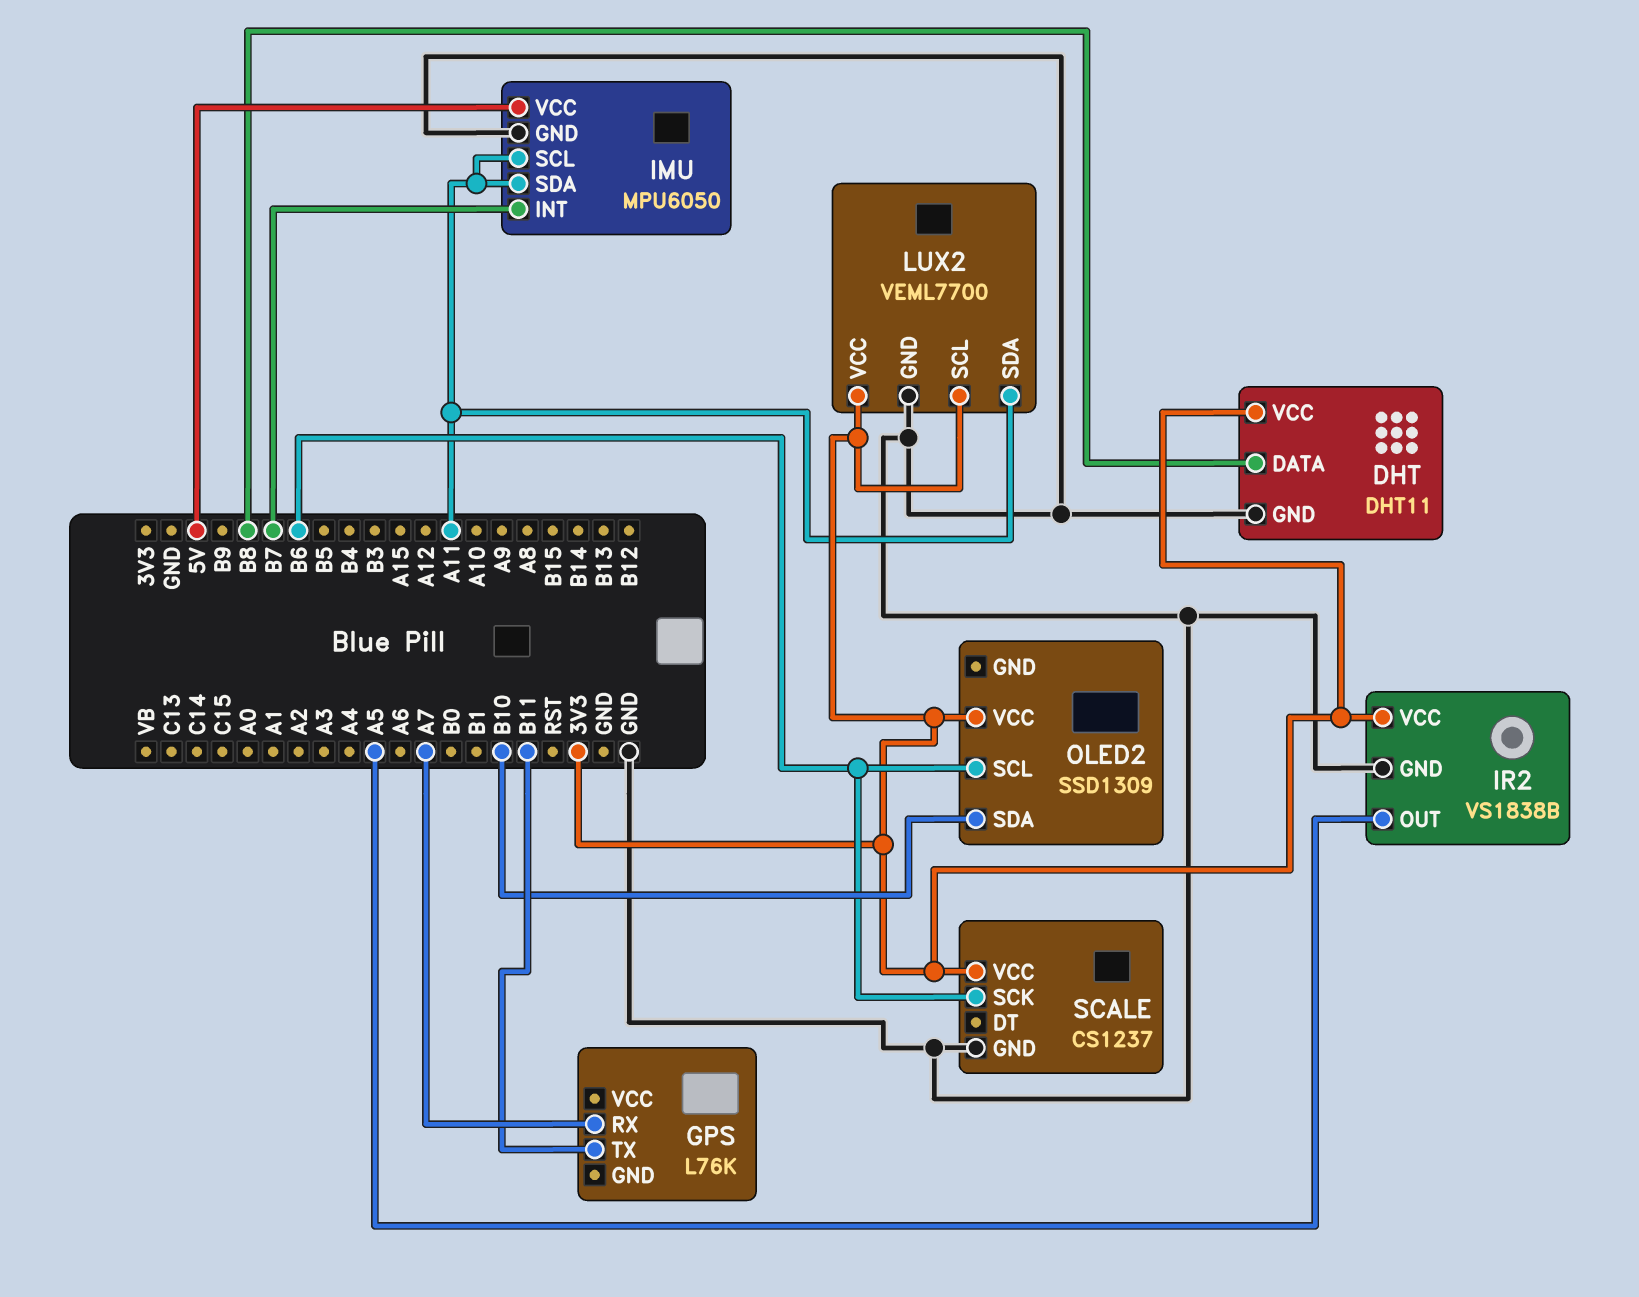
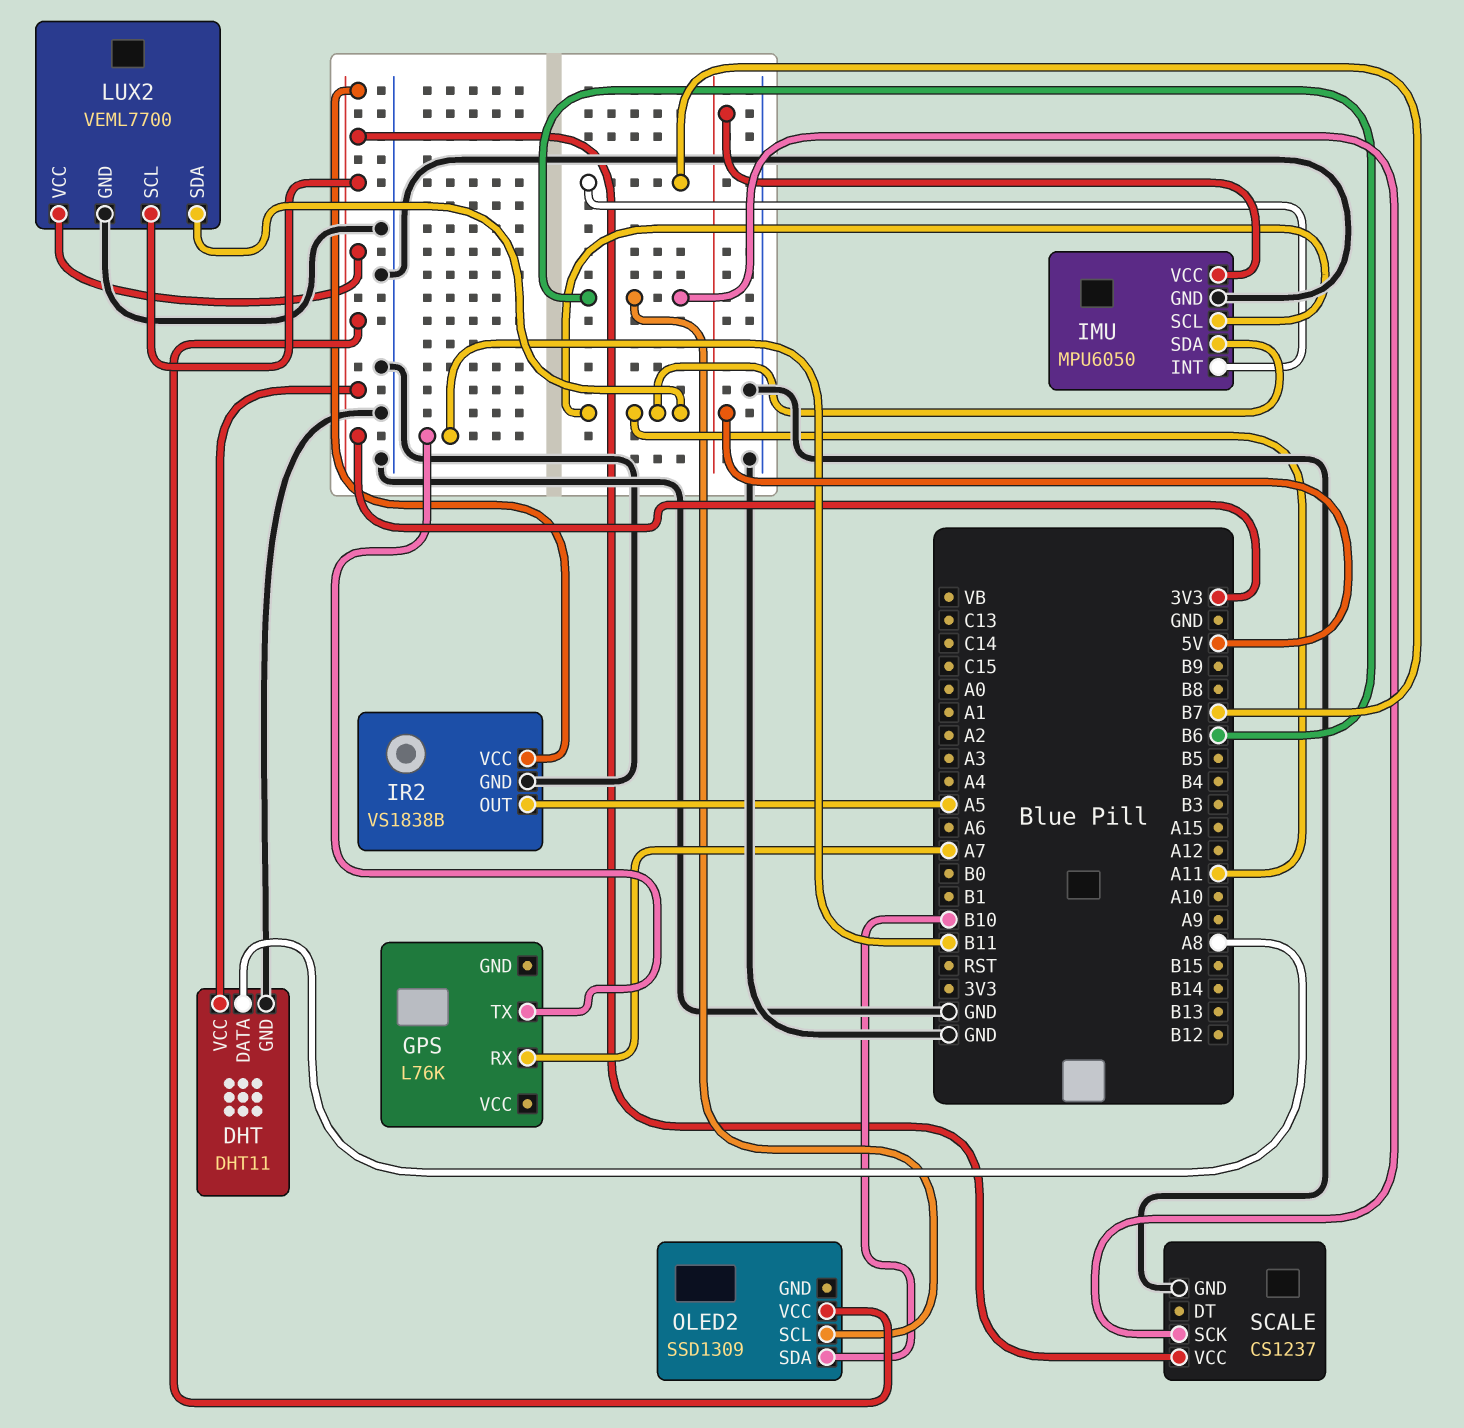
DHT pin DATA: B8 -> A8

